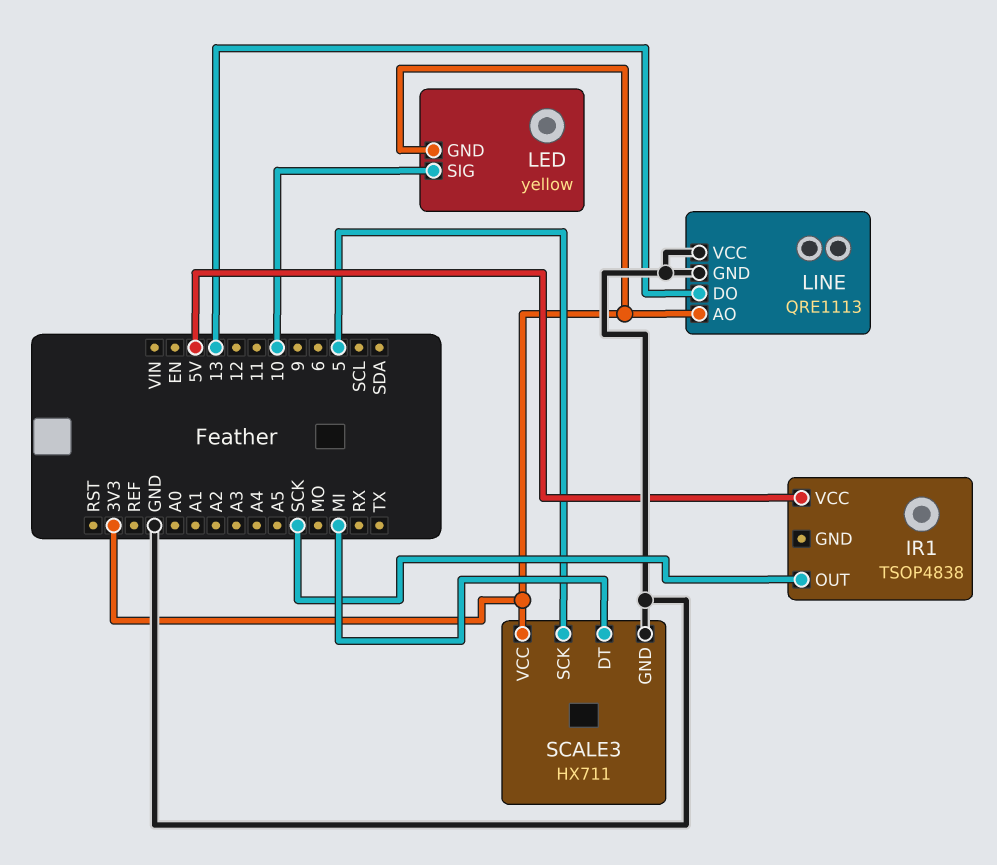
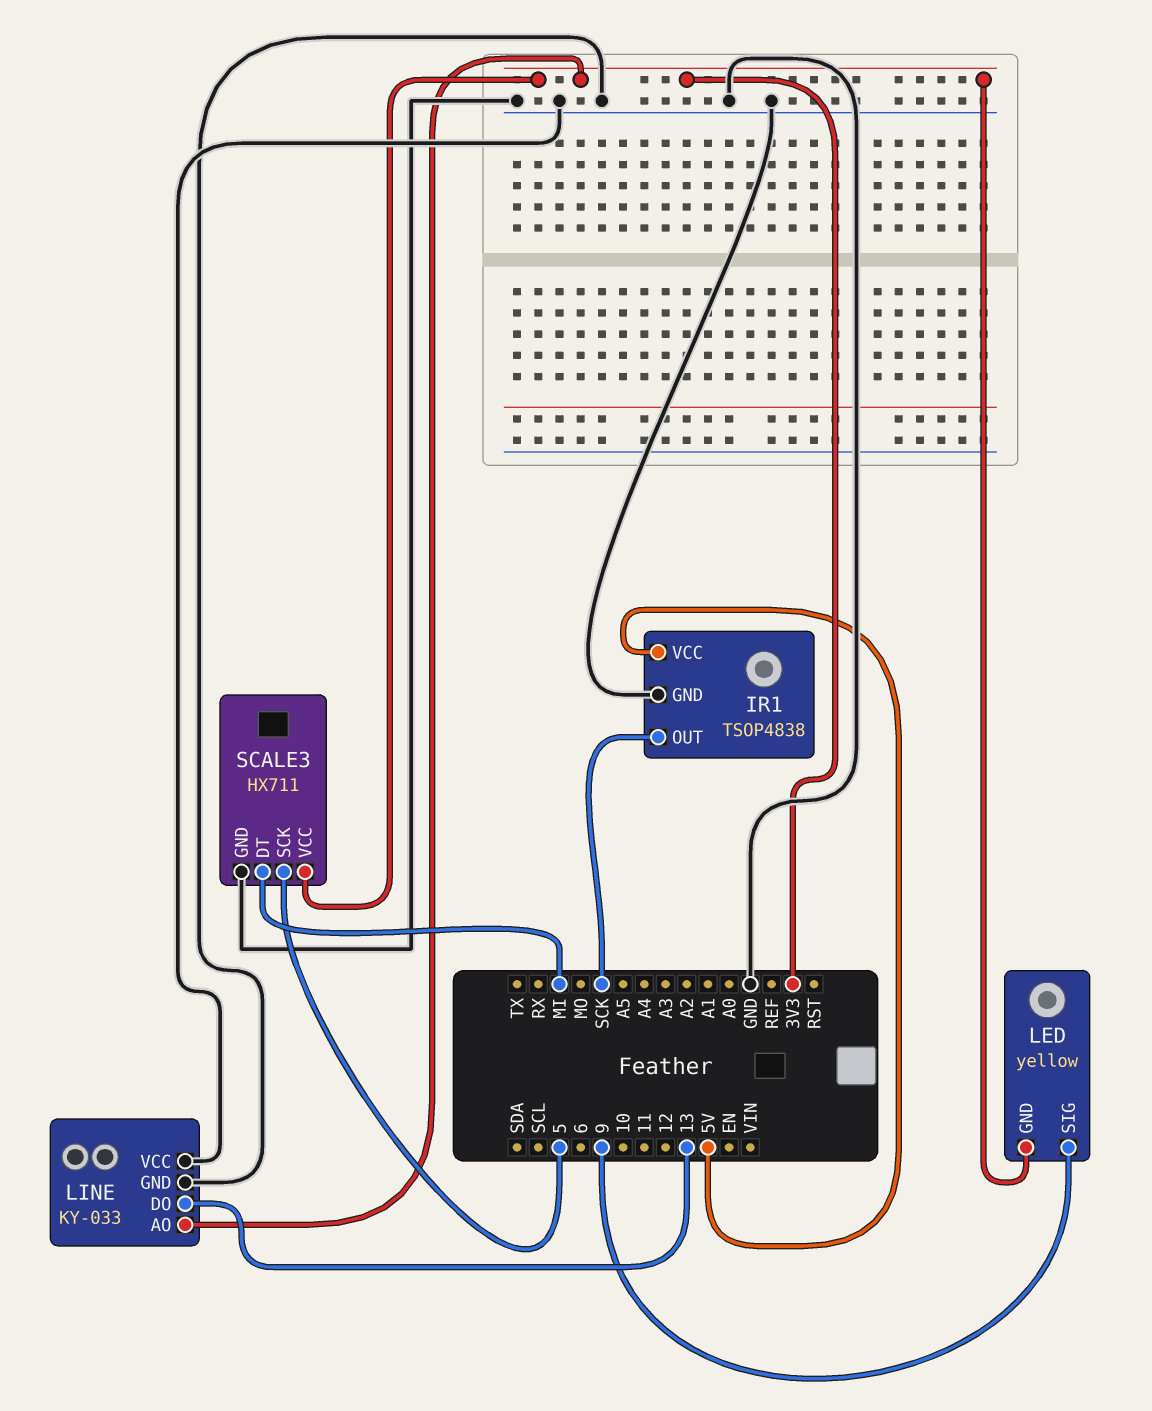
IR1 pin GND: none -> GND
LED pin SIG: 10 -> 9
LINE: QRE1113 -> KY-033

